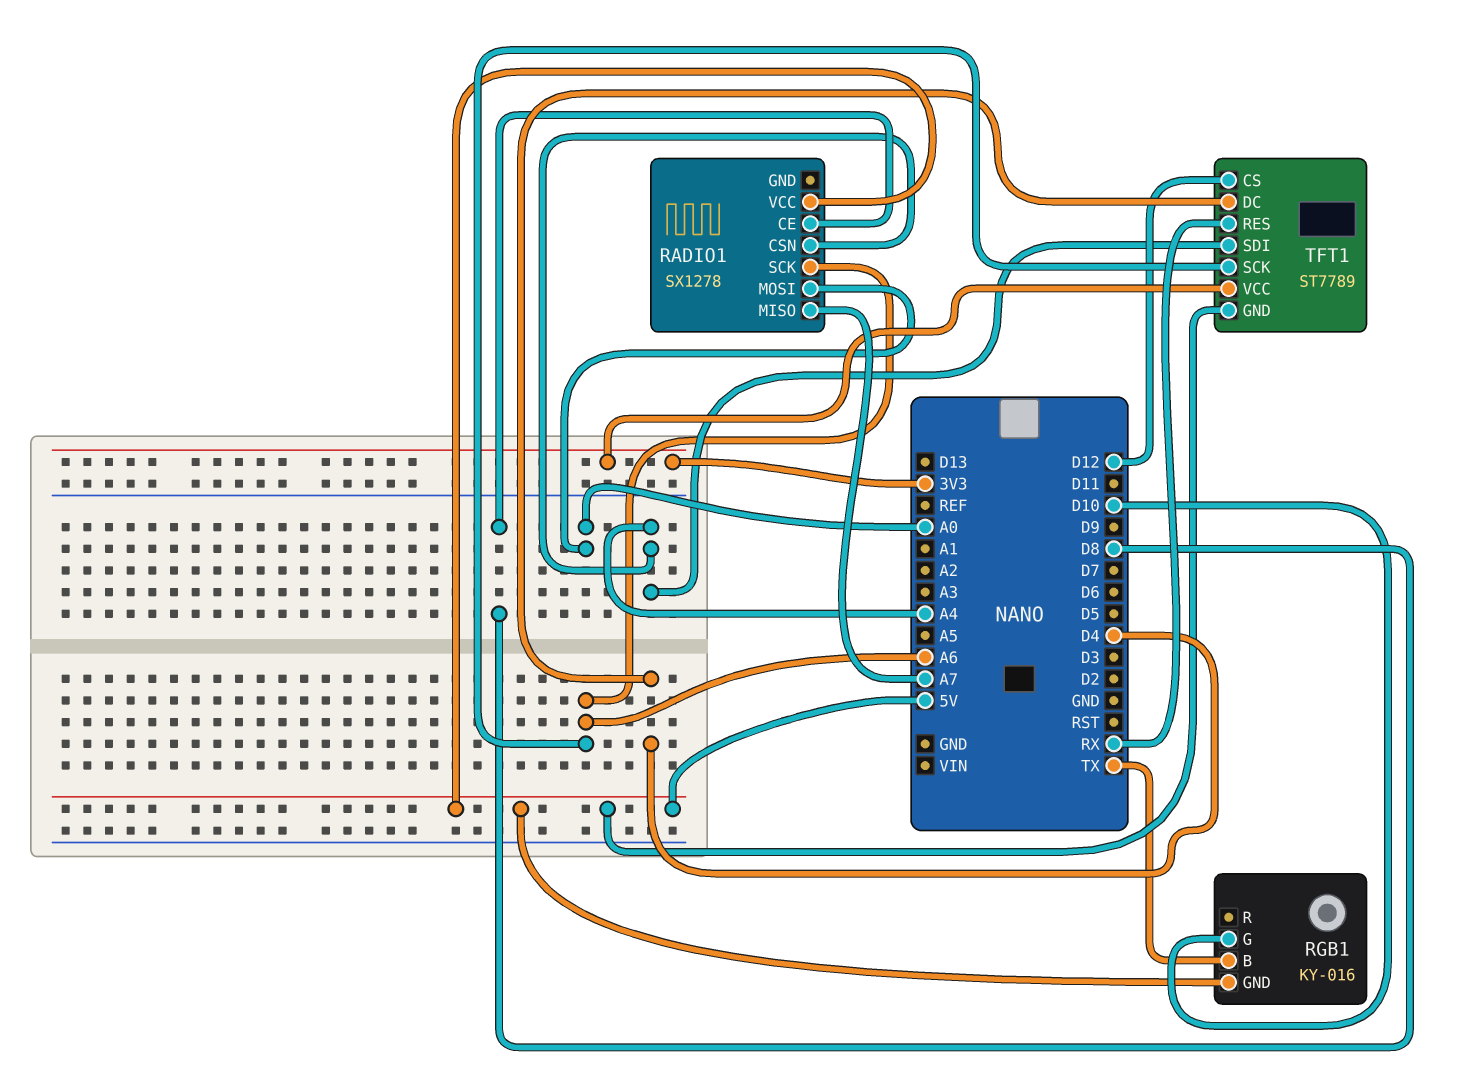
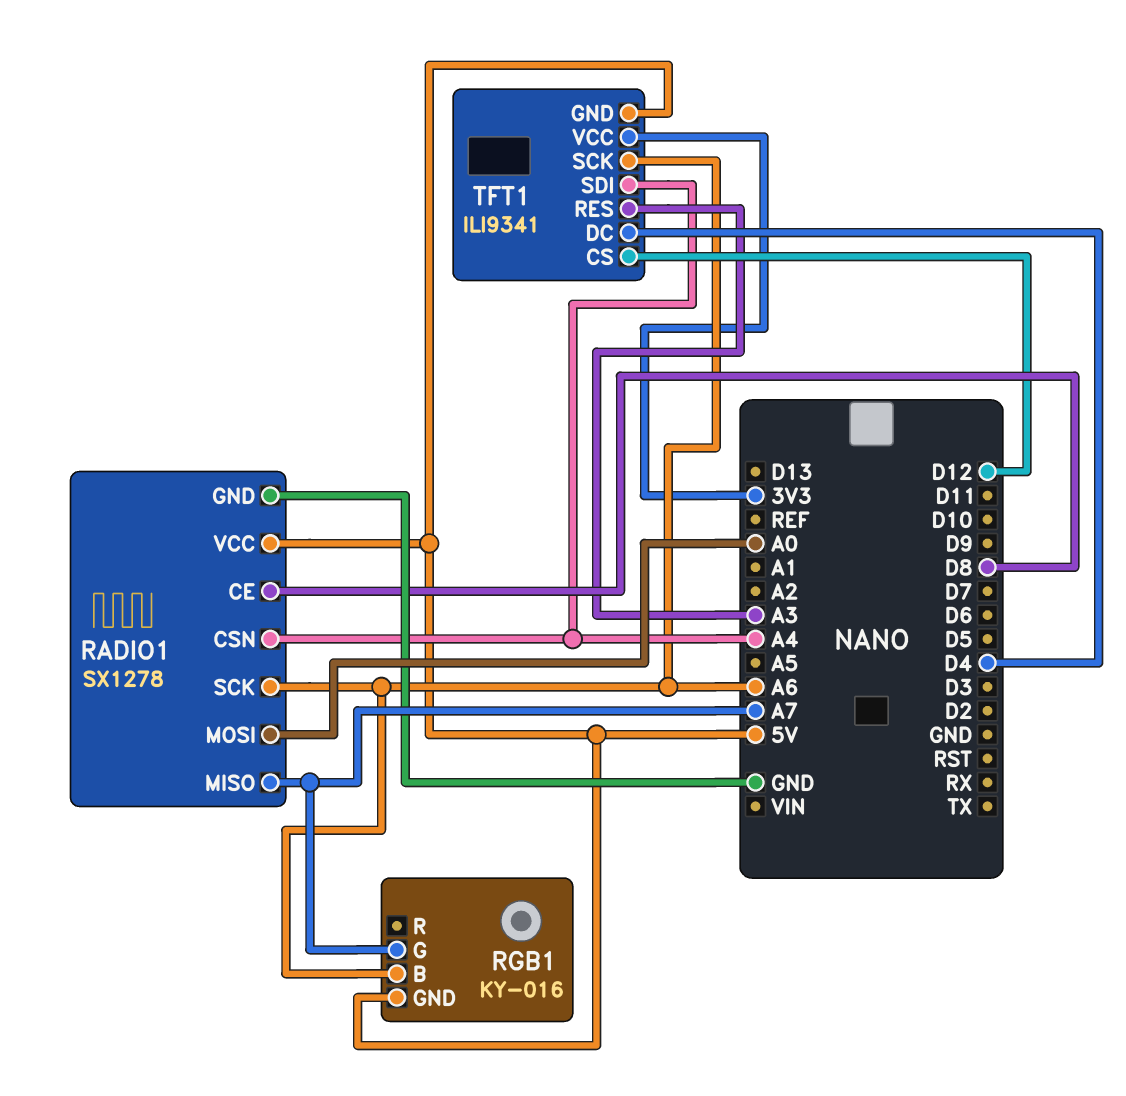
RADIO1 pin GND: none -> GND
RGB1 pin B: TX -> A6
RGB1 pin G: D10 -> A7
TFT1: ST7789 -> ILI9341
TFT1 pin RES: RX -> A3

